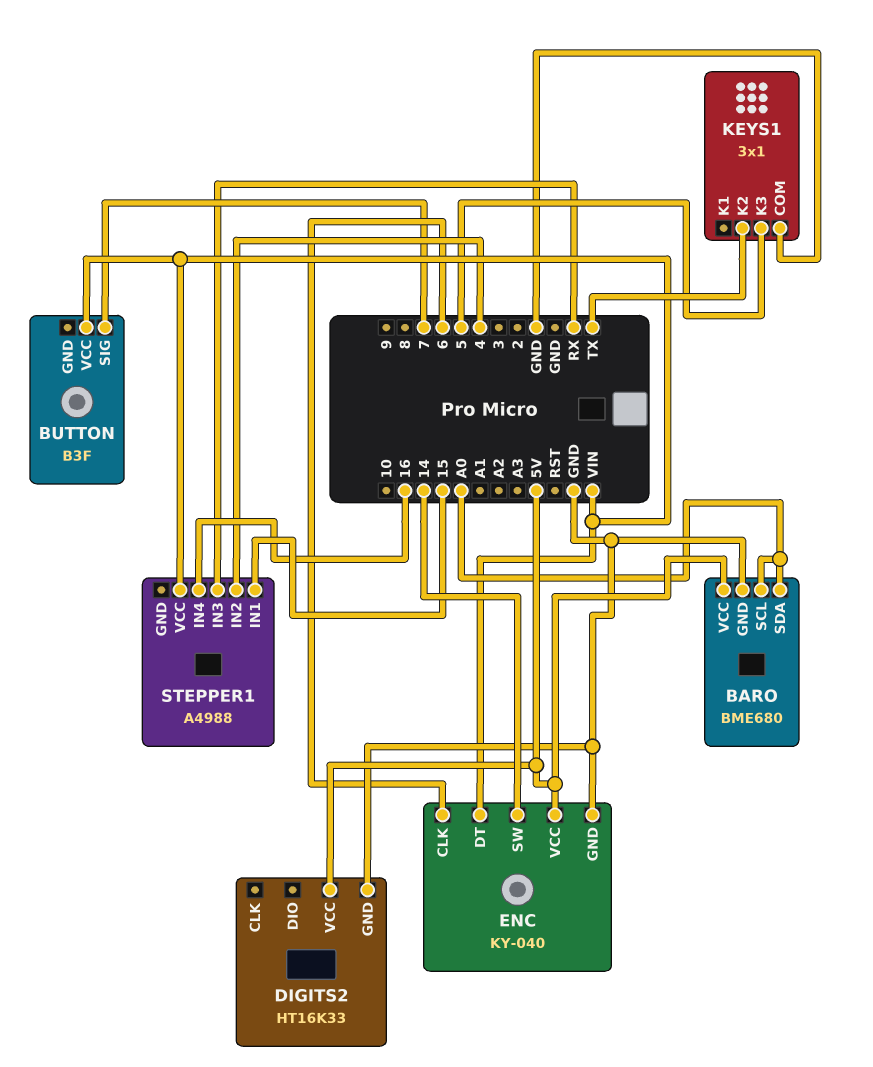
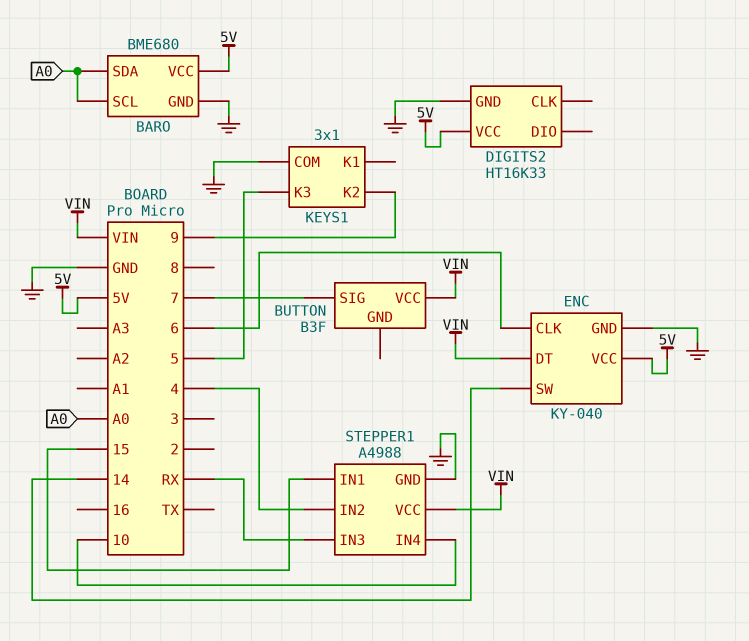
KEYS1 pin K2: TX -> 9
STEPPER1 pin GND: none -> GND
STEPPER1 pin IN4: 16 -> 10

